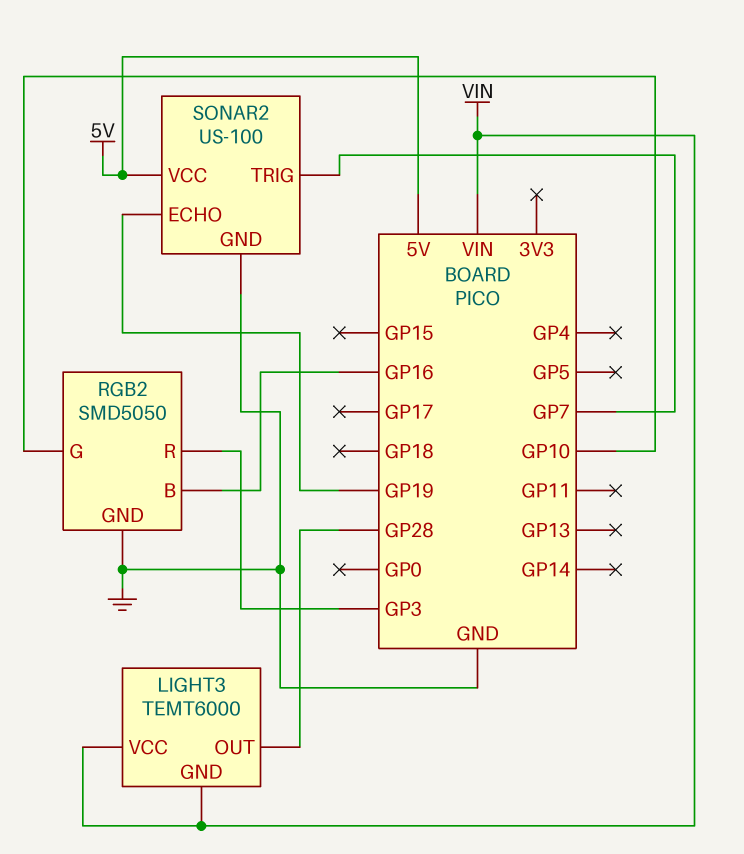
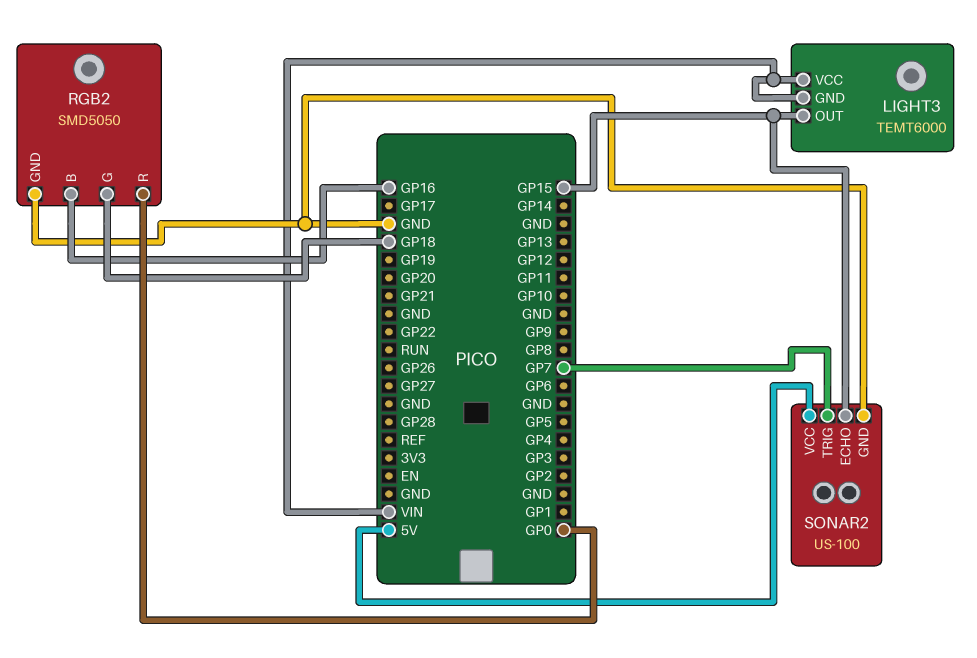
LIGHT3 pin OUT: GP28 -> GP15
RGB2 pin G: GP10 -> GP18
RGB2 pin R: GP3 -> GP0
SONAR2 pin ECHO: GP19 -> GP15

